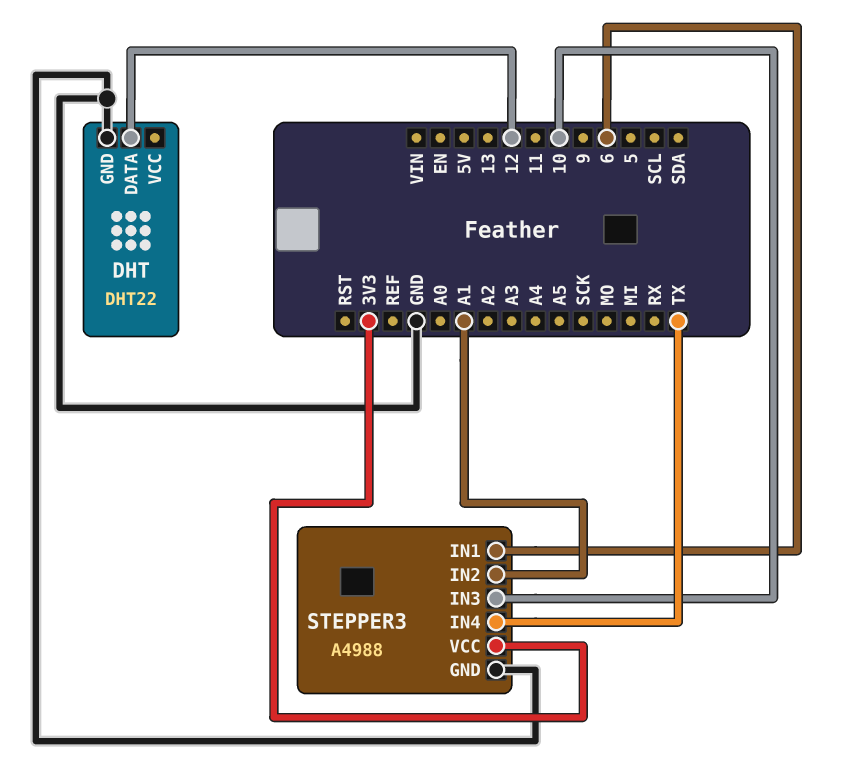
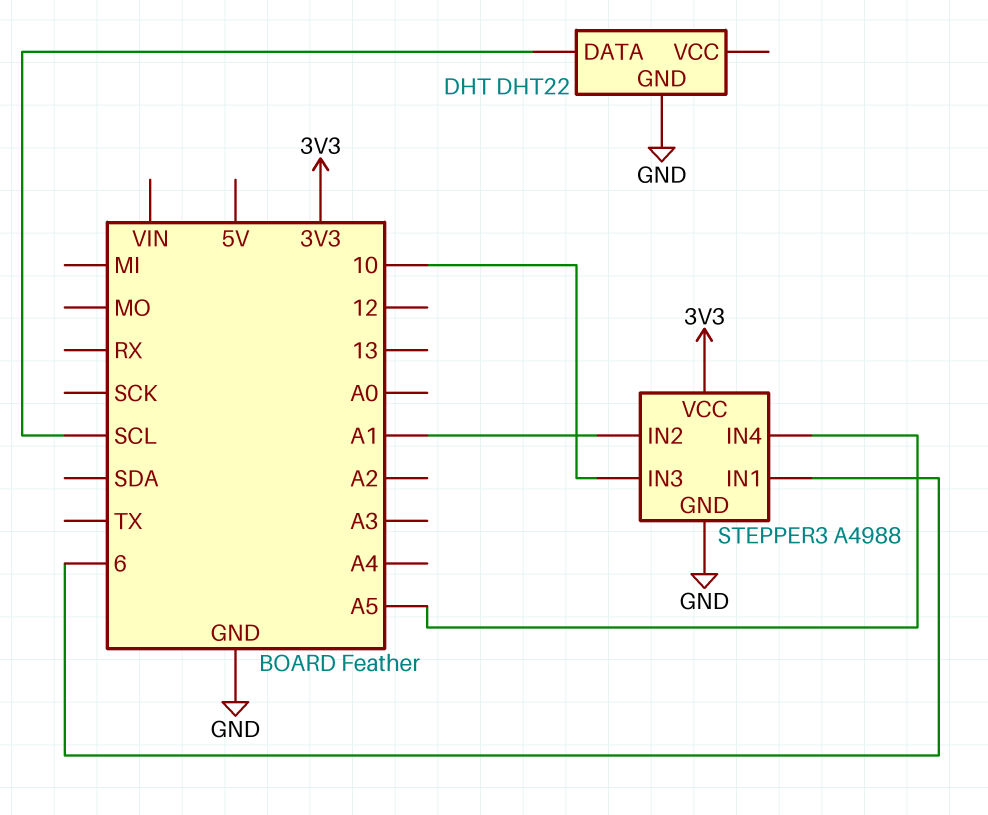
DHT pin DATA: 12 -> SCL
STEPPER3 pin IN4: TX -> A5

